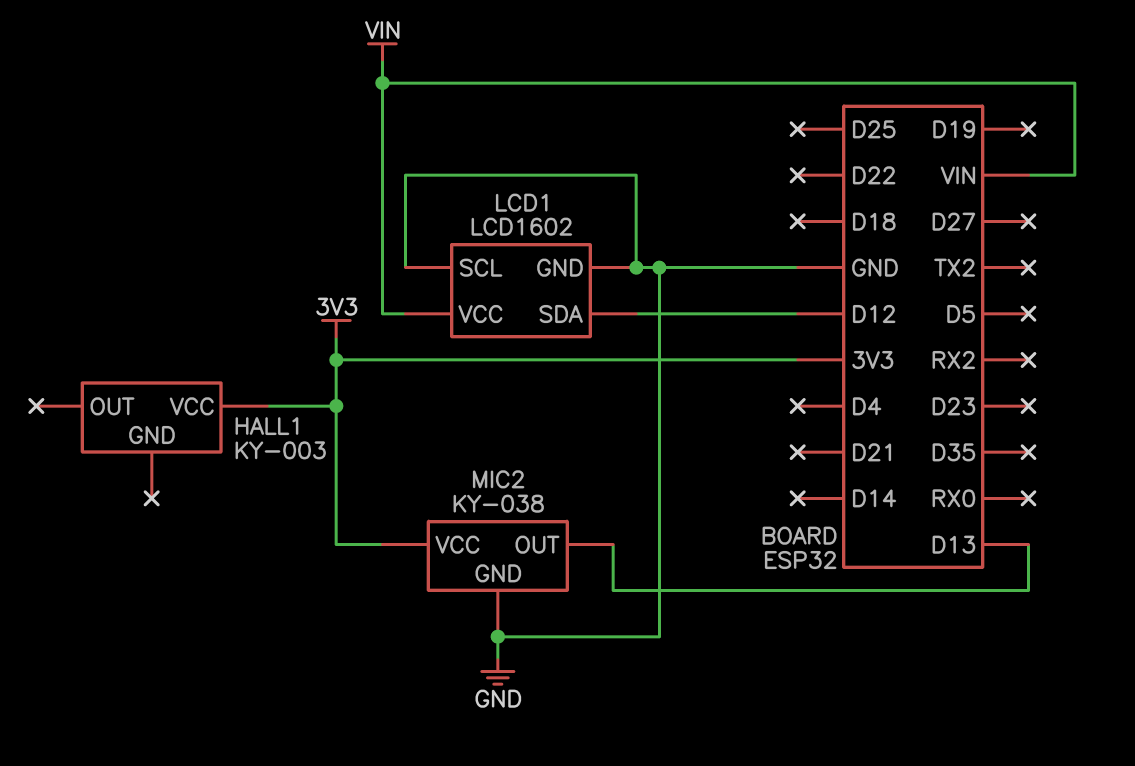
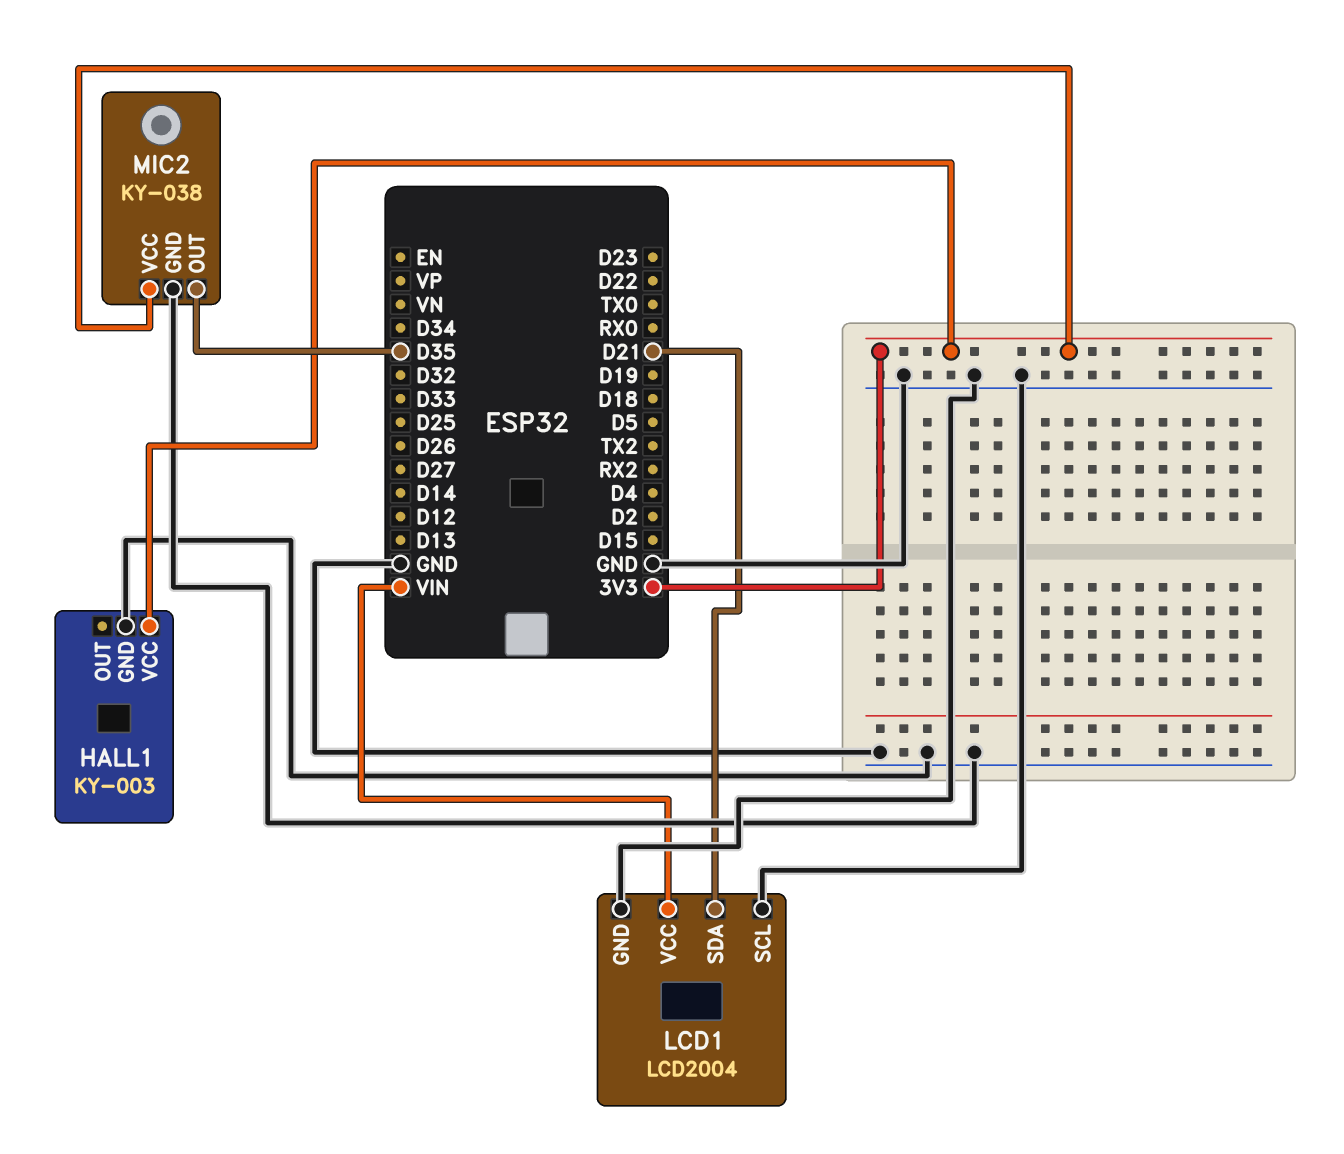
HALL1 pin GND: none -> GND
LCD1: LCD1602 -> LCD2004
LCD1 pin SDA: D12 -> D21
MIC2 pin OUT: D13 -> D35

